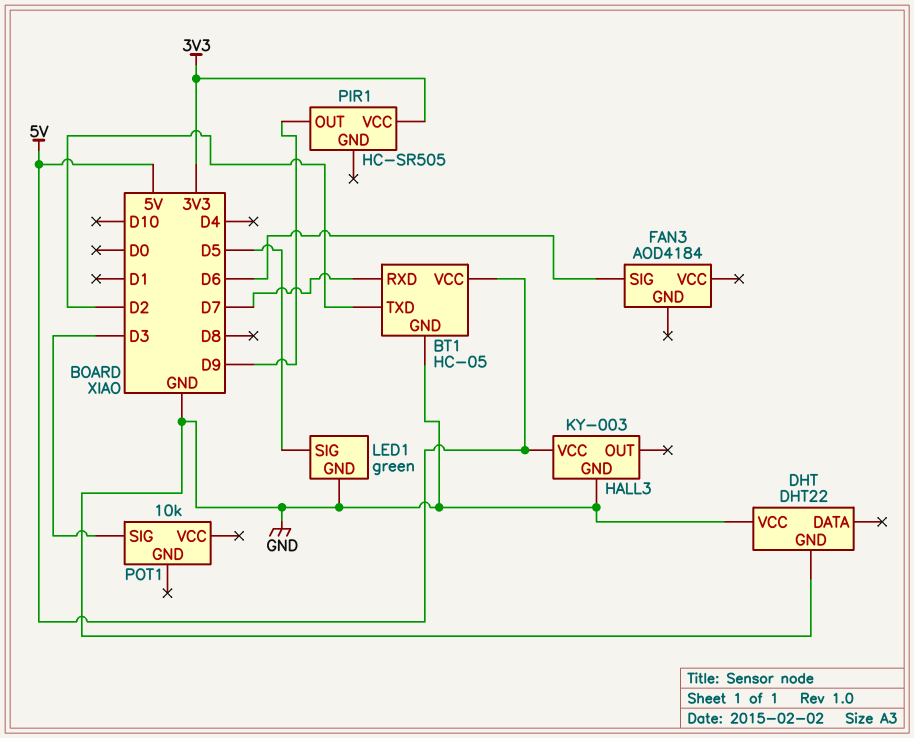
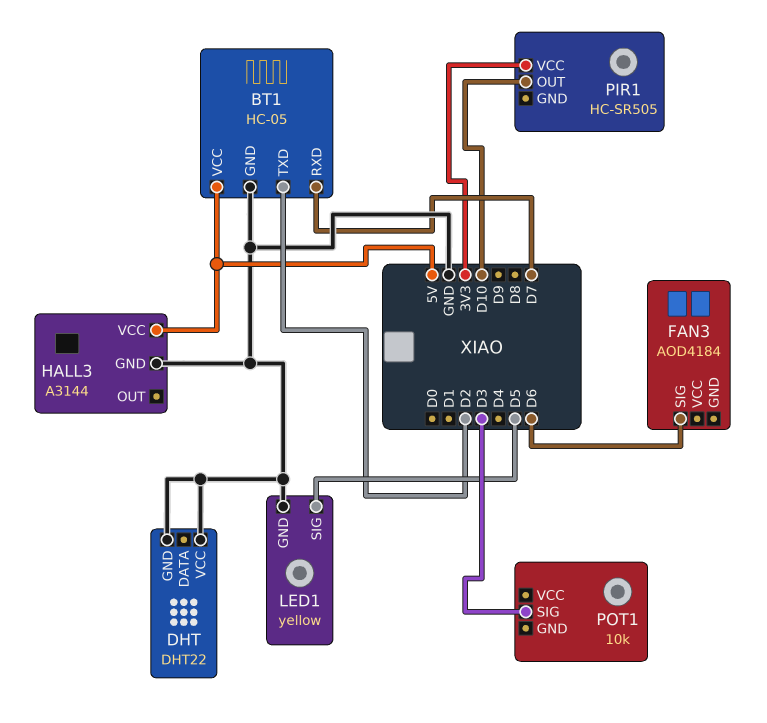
HALL3: KY-003 -> A3144
LED1: green -> yellow
PIR1 pin OUT: D9 -> D10

